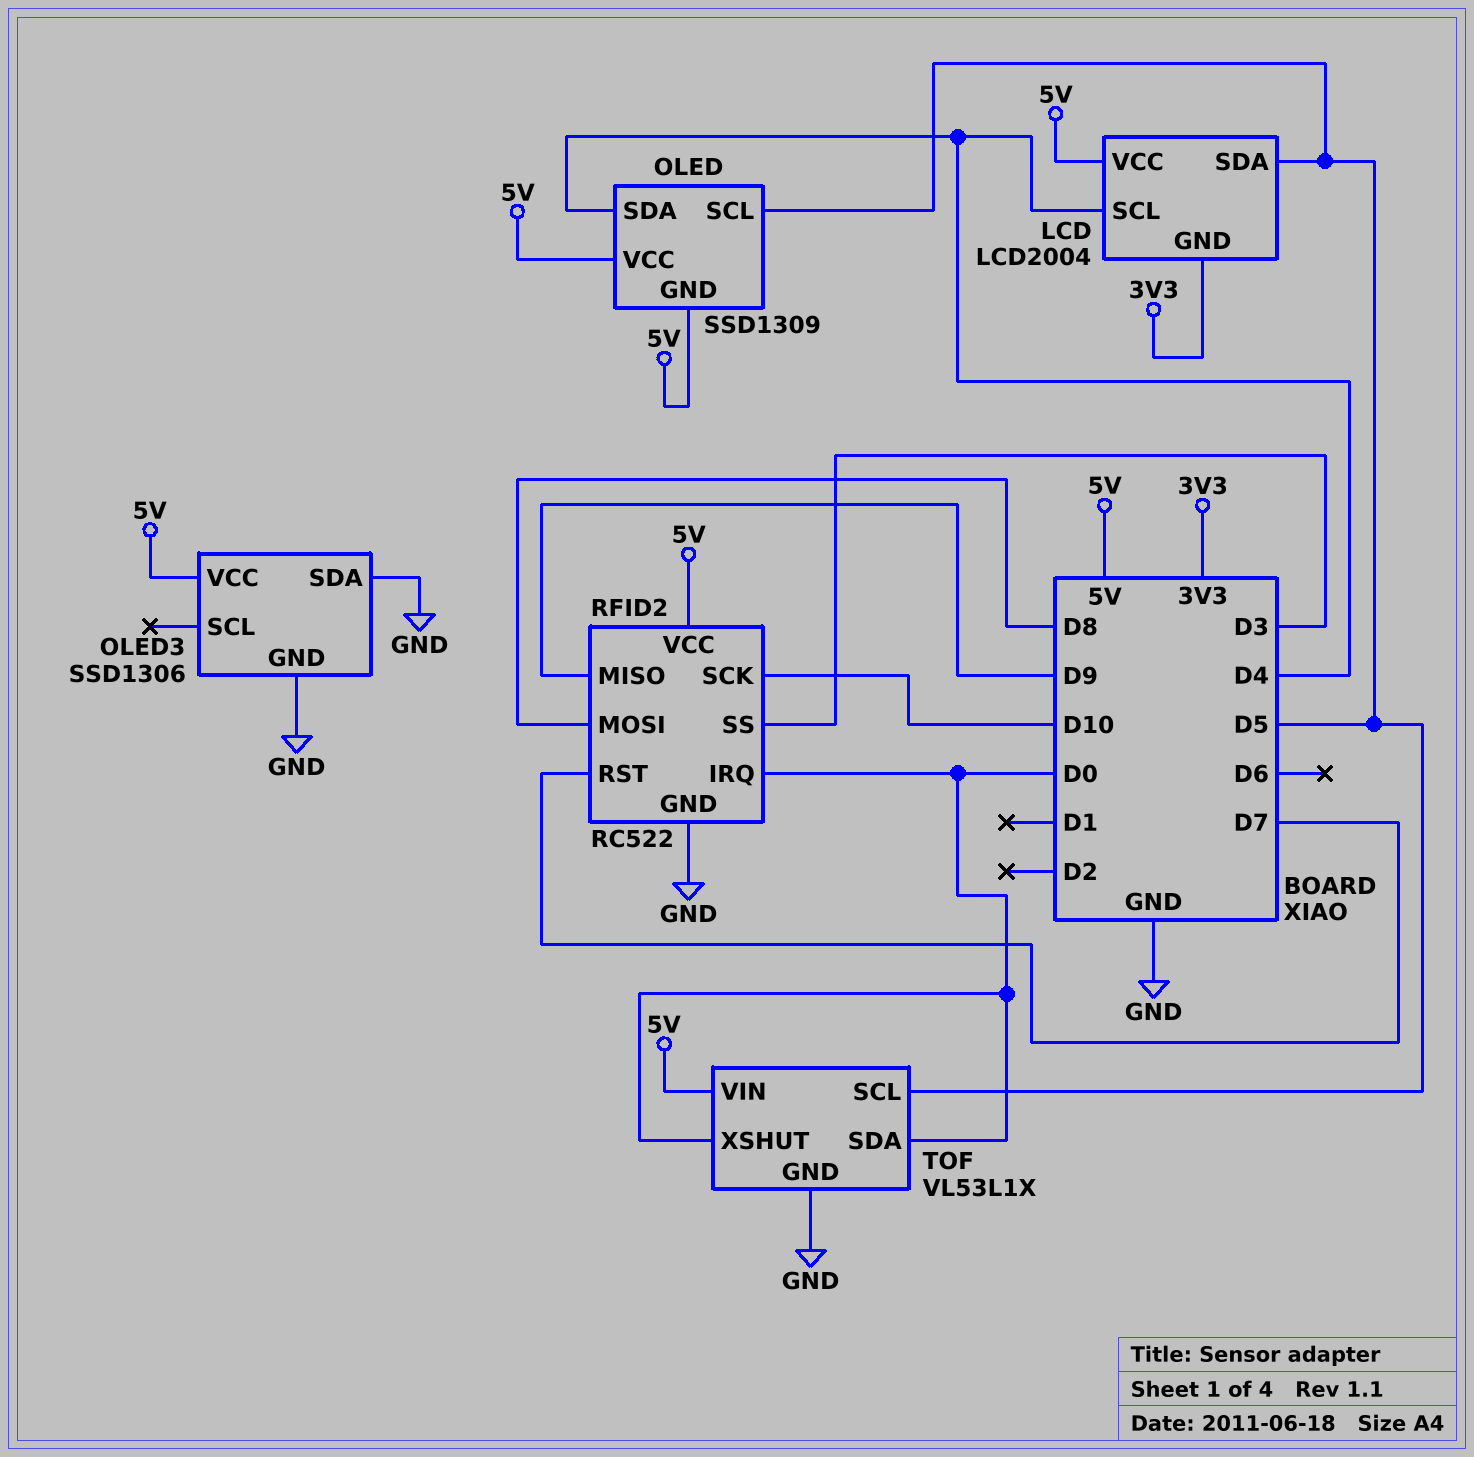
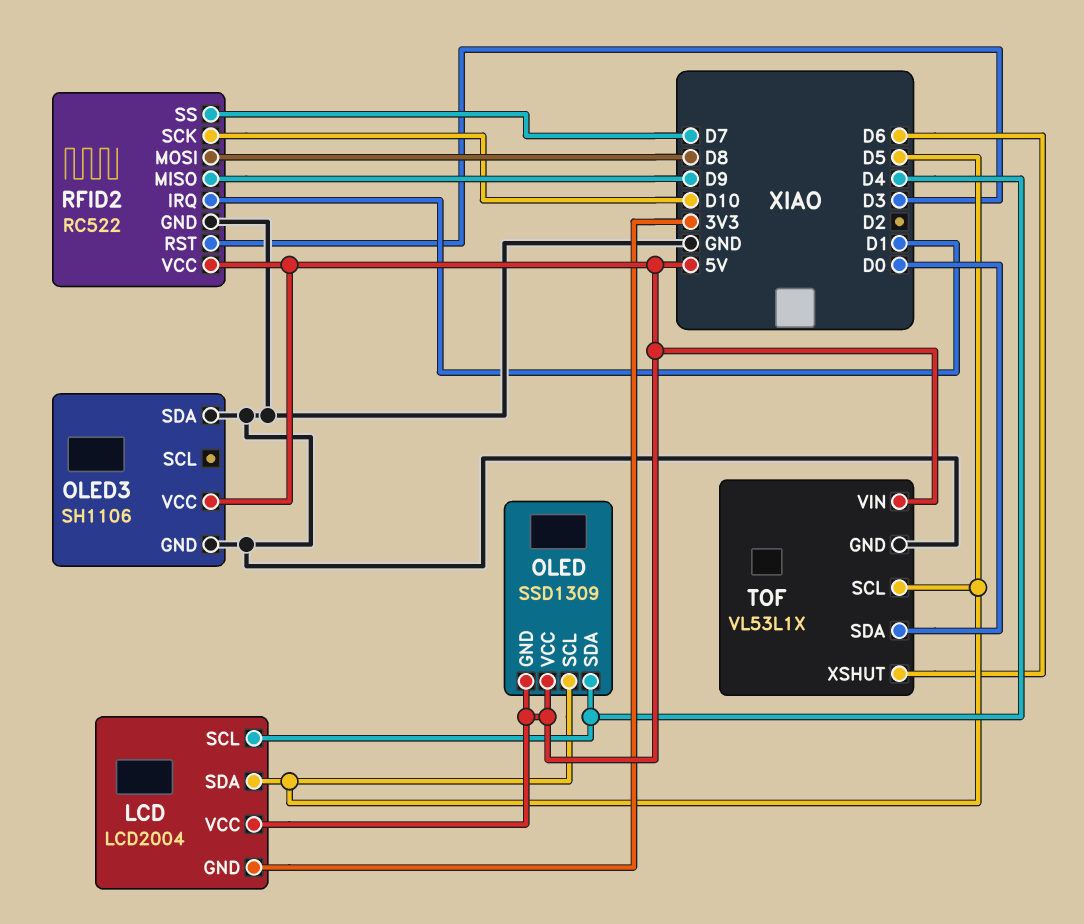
OLED3: SSD1306 -> SH1106
RFID2 pin IRQ: D0 -> D1
RFID2 pin RST: D7 -> D3
RFID2 pin SS: D3 -> D7
TOF pin XSHUT: D0 -> D6

